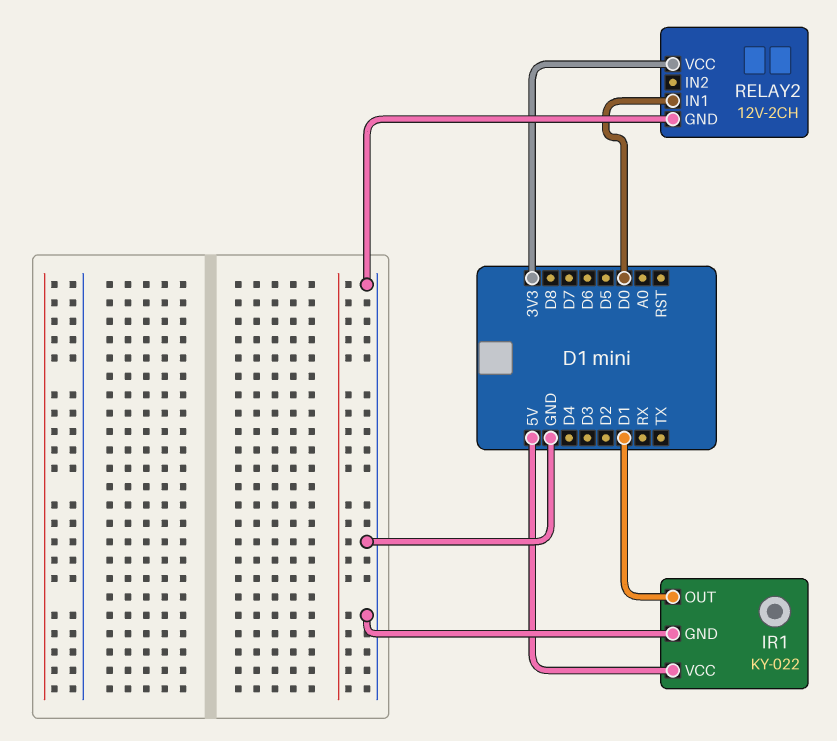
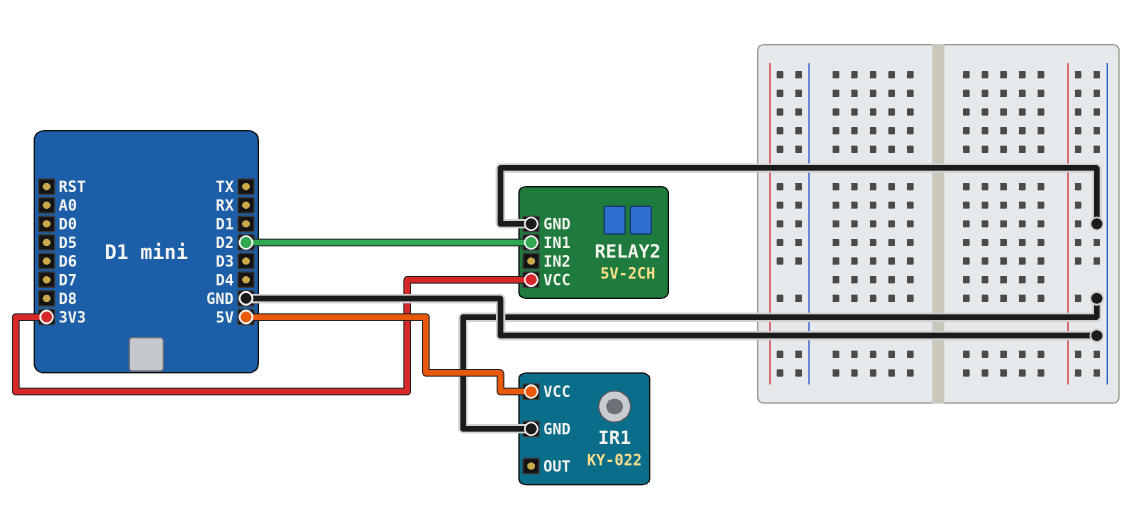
IR1 pin OUT: D1 -> none
RELAY2: 12V-2CH -> 5V-2CH
RELAY2 pin IN1: D0 -> D2

